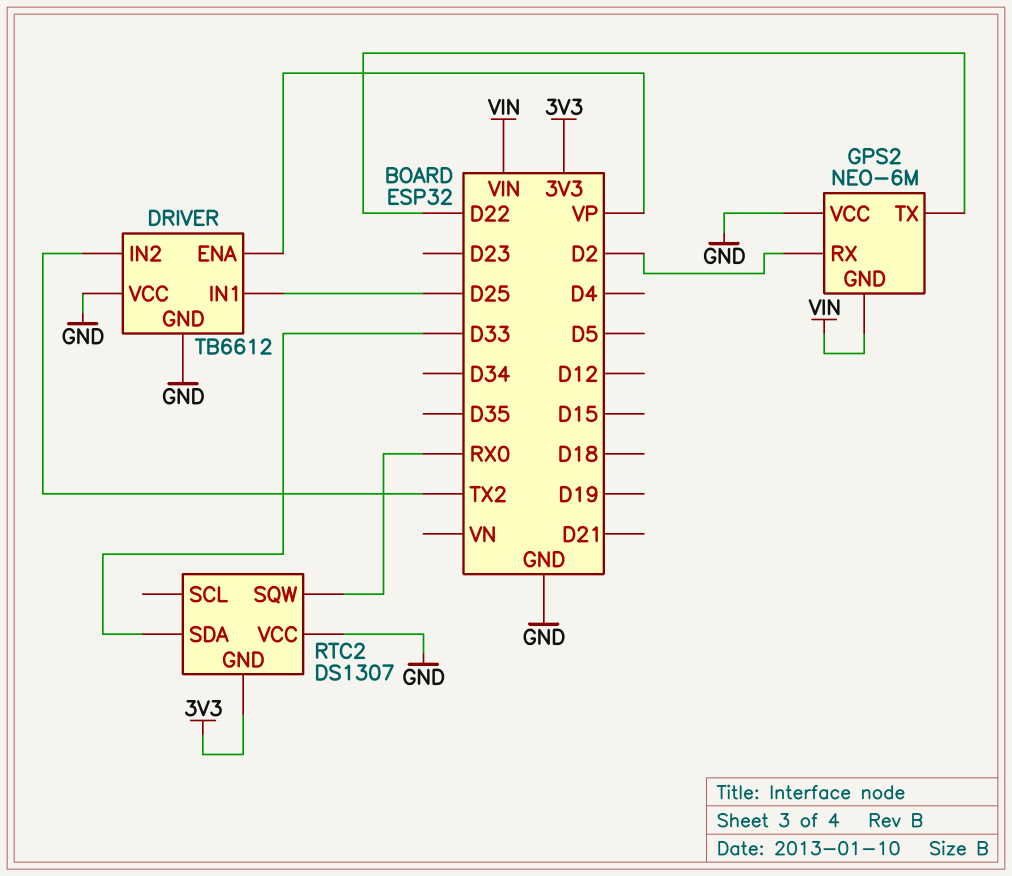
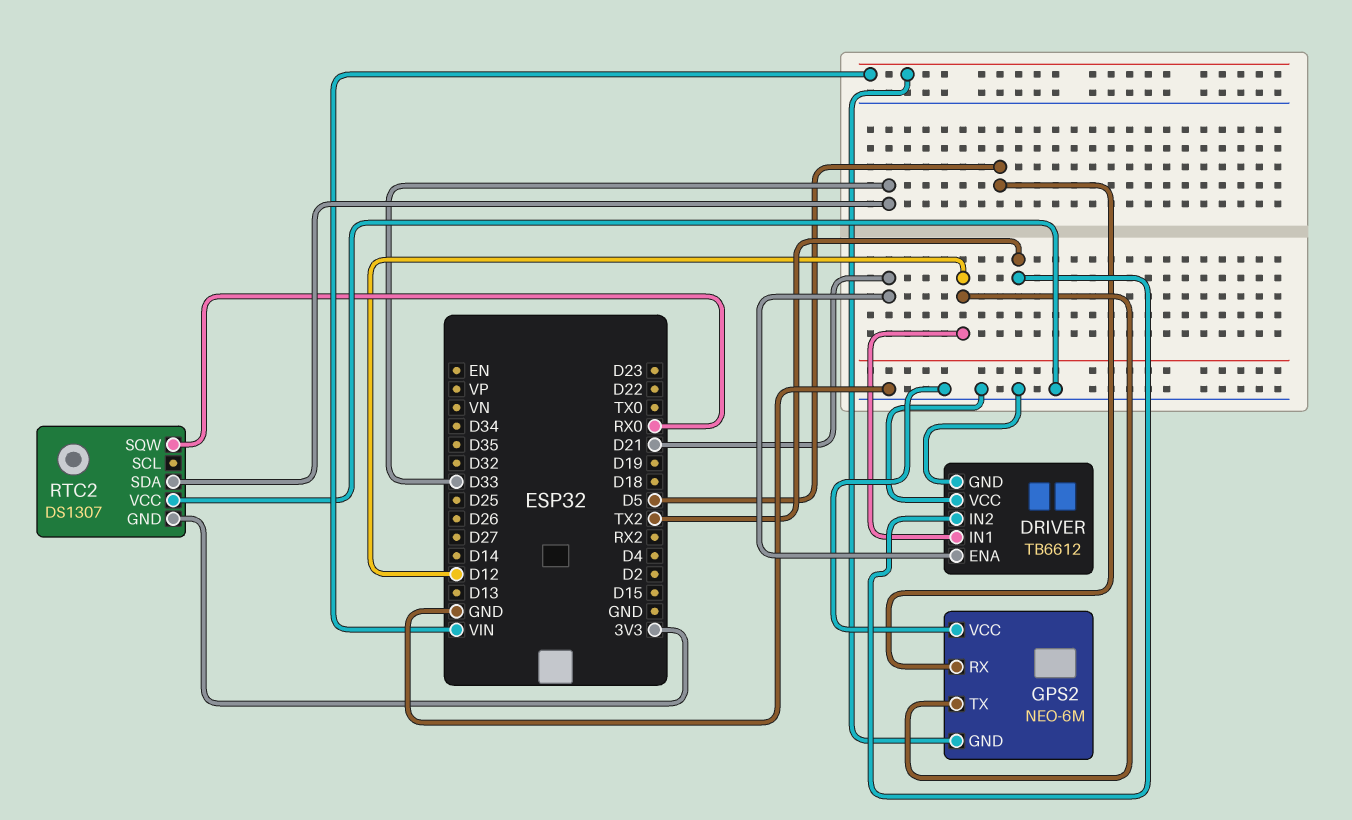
DRIVER pin ENA: VP -> D21
DRIVER pin IN1: D25 -> D12
GPS2 pin RX: D2 -> D5
GPS2 pin TX: D22 -> D12

